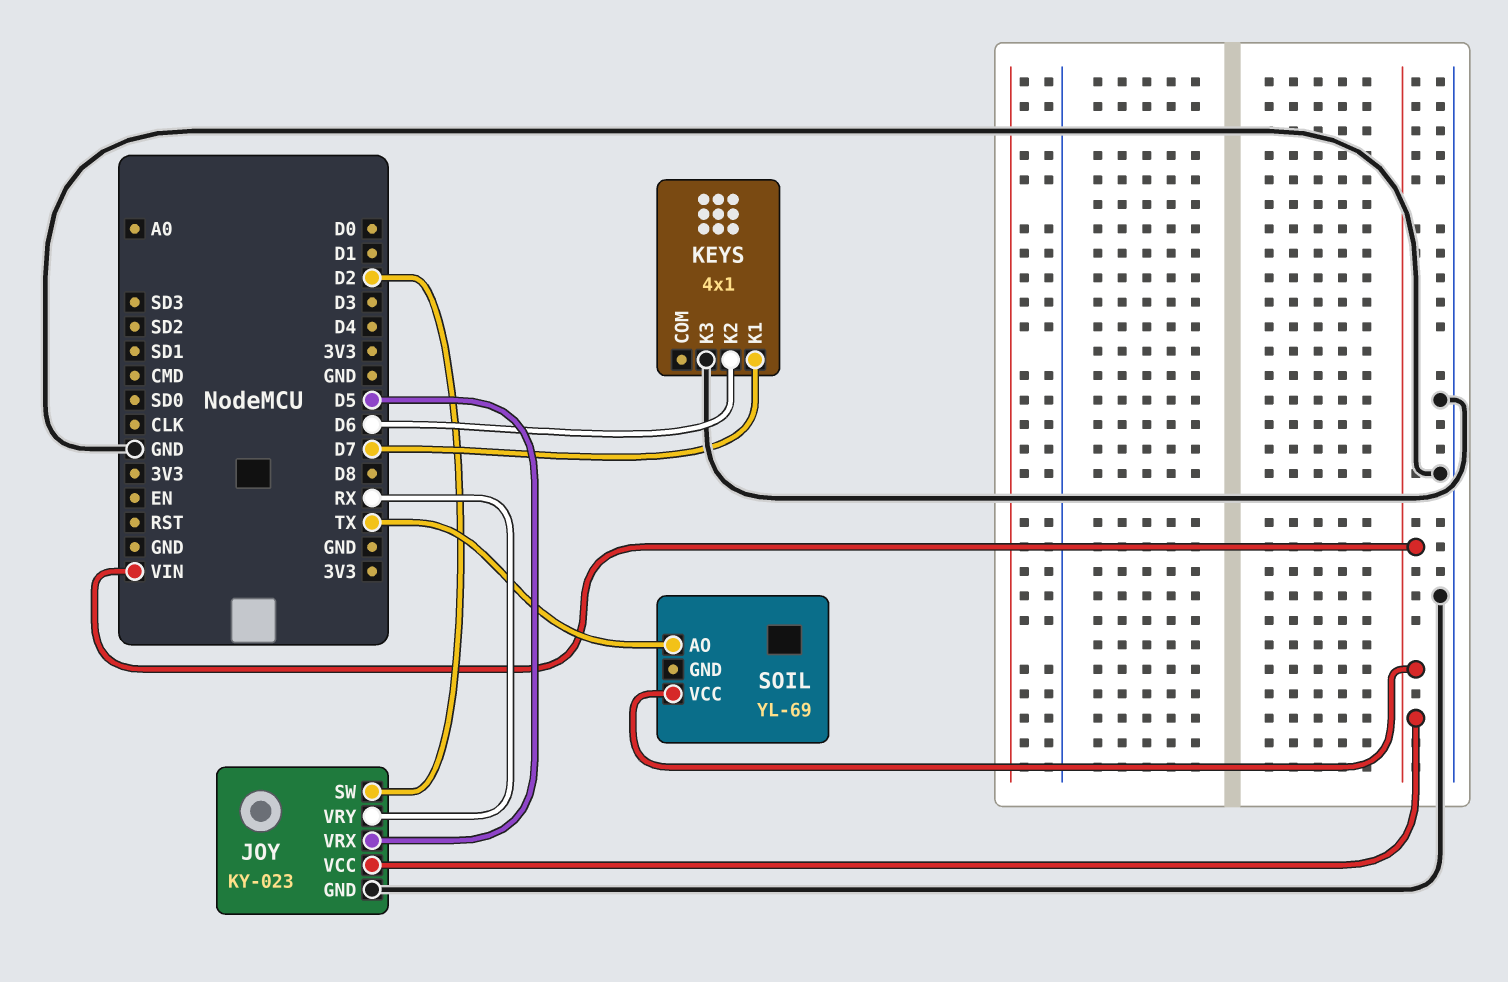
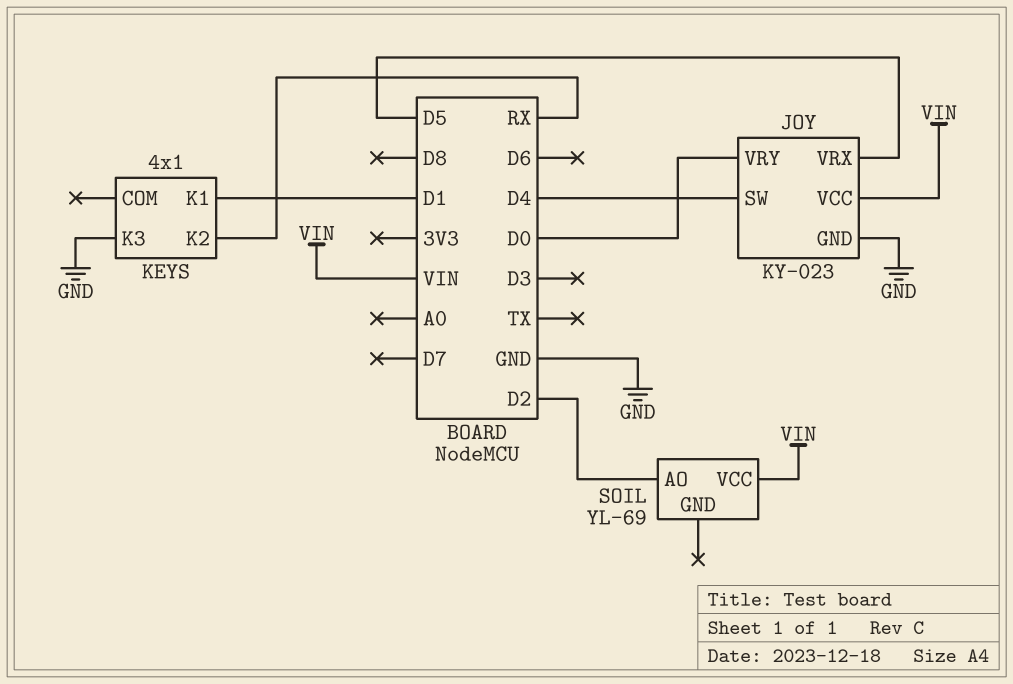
JOY pin SW: D2 -> D4
JOY pin VRY: RX -> D0
KEYS pin K1: D7 -> D1
KEYS pin K2: D6 -> RX
SOIL pin AO: TX -> D2

